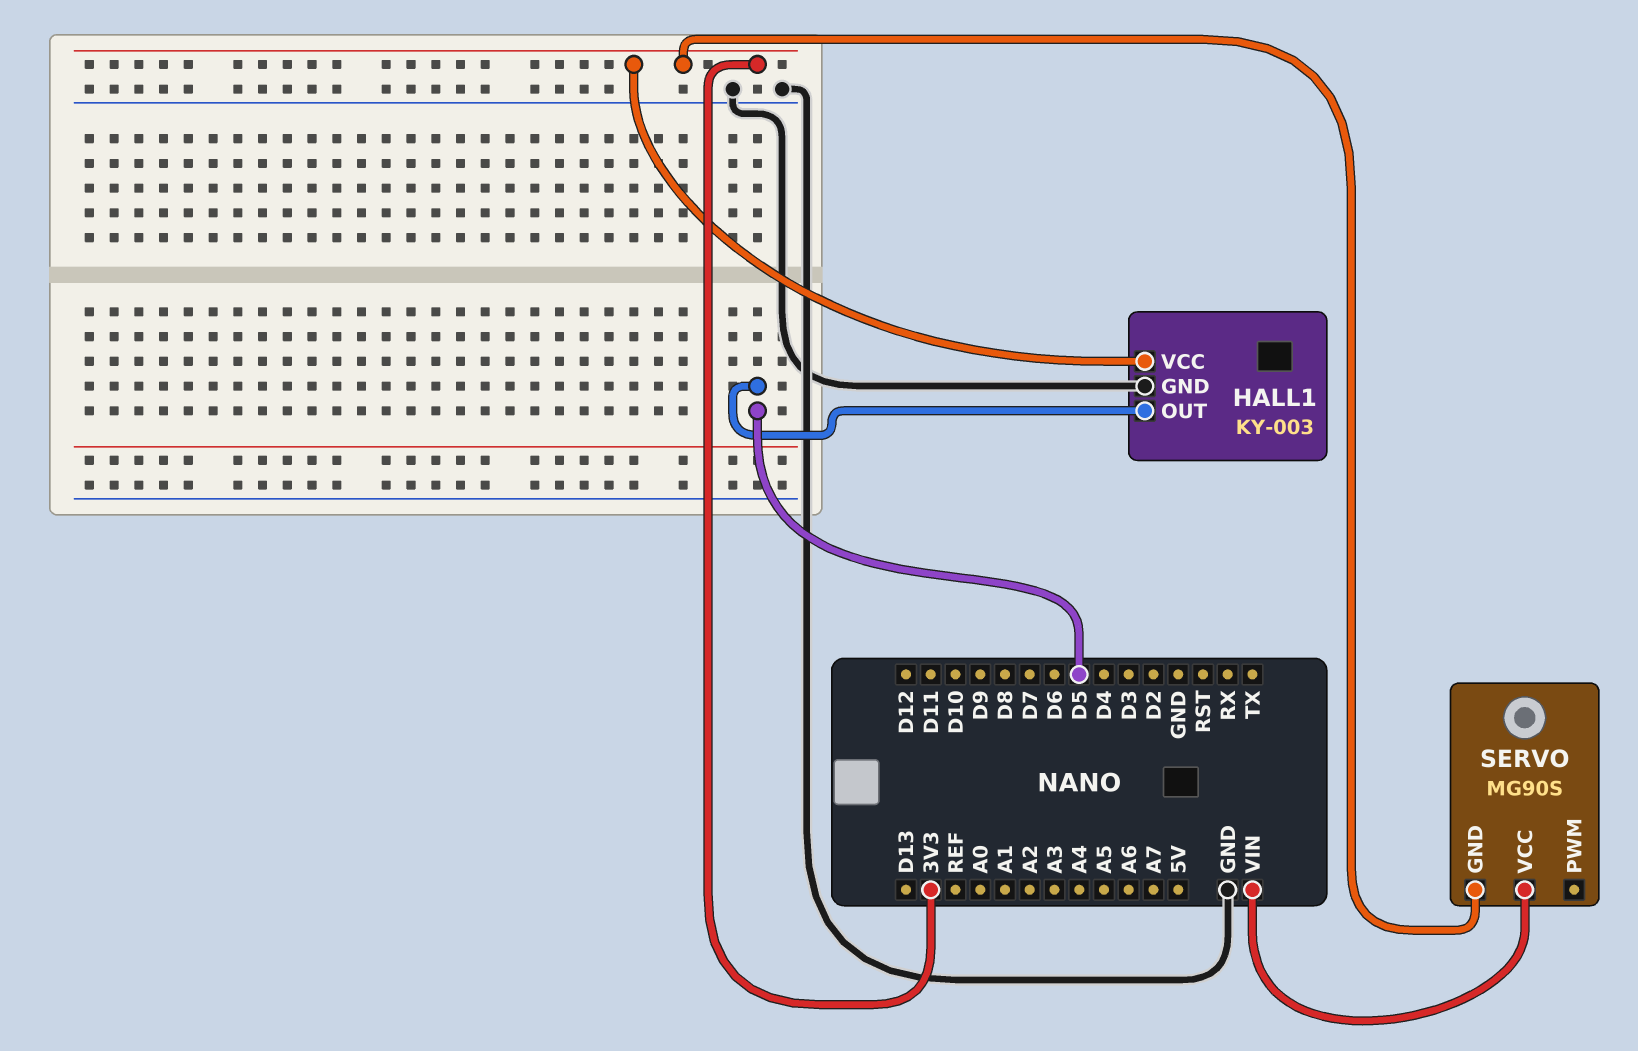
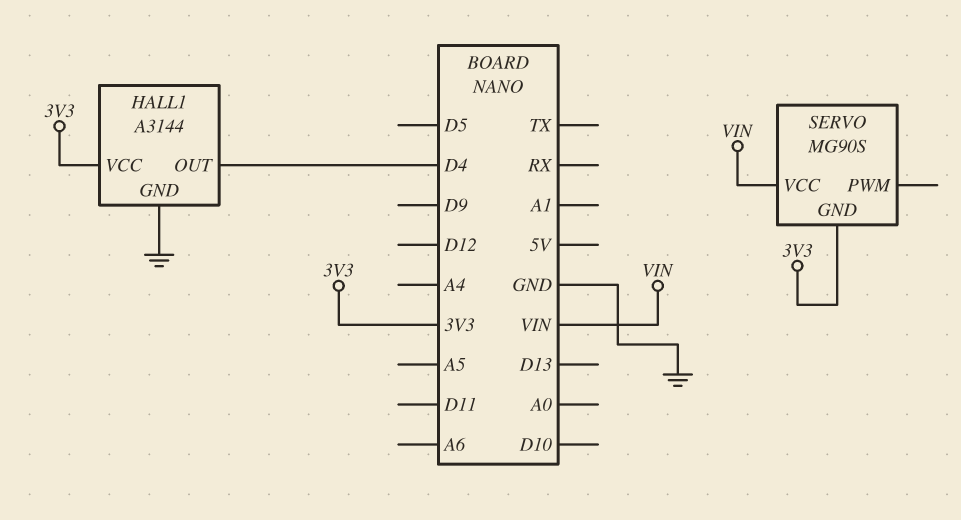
HALL1: KY-003 -> A3144
HALL1 pin OUT: D5 -> D4

